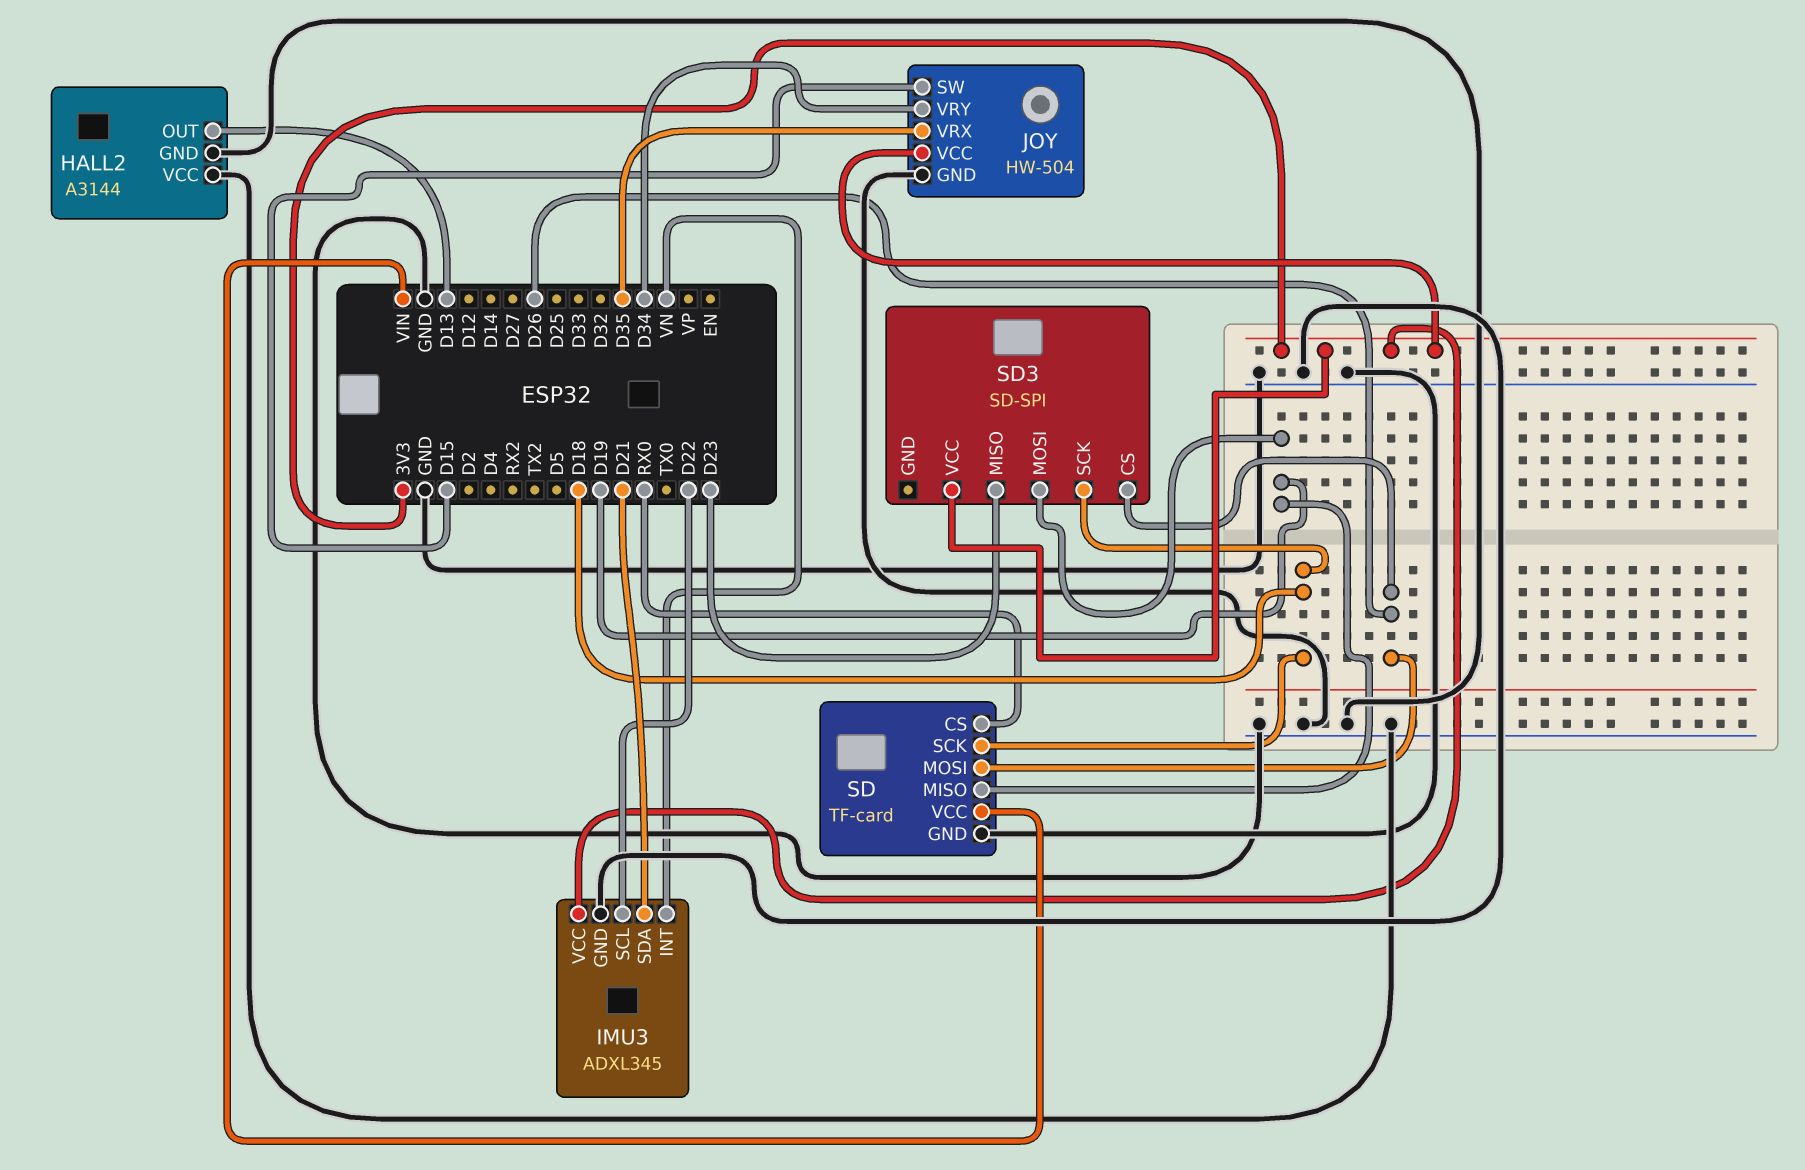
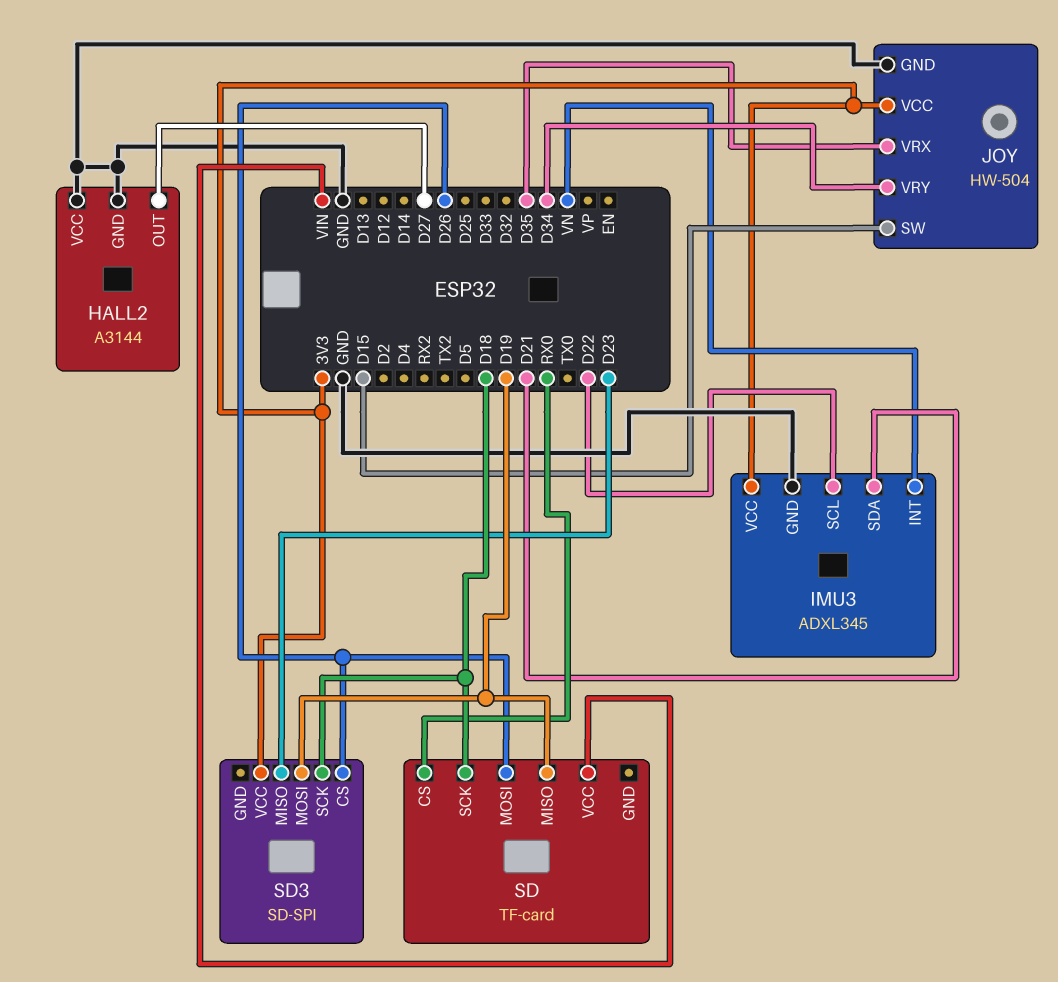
HALL2 pin OUT: D13 -> D27
SD pin GND: GND -> none

